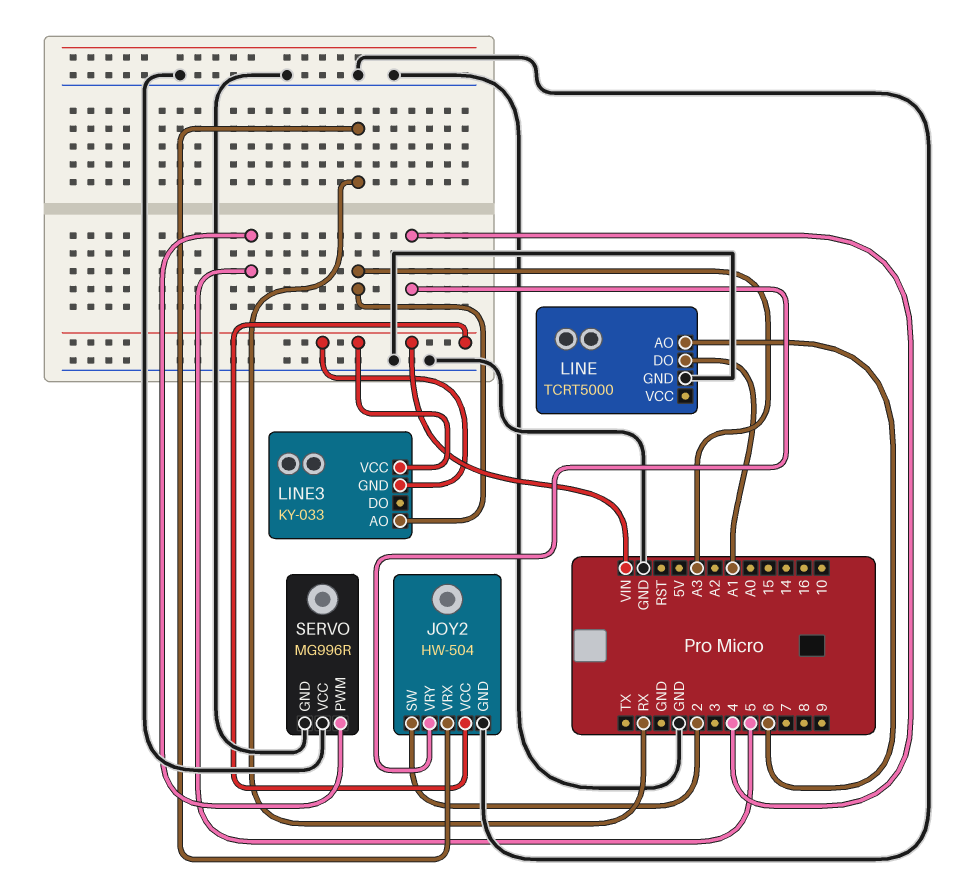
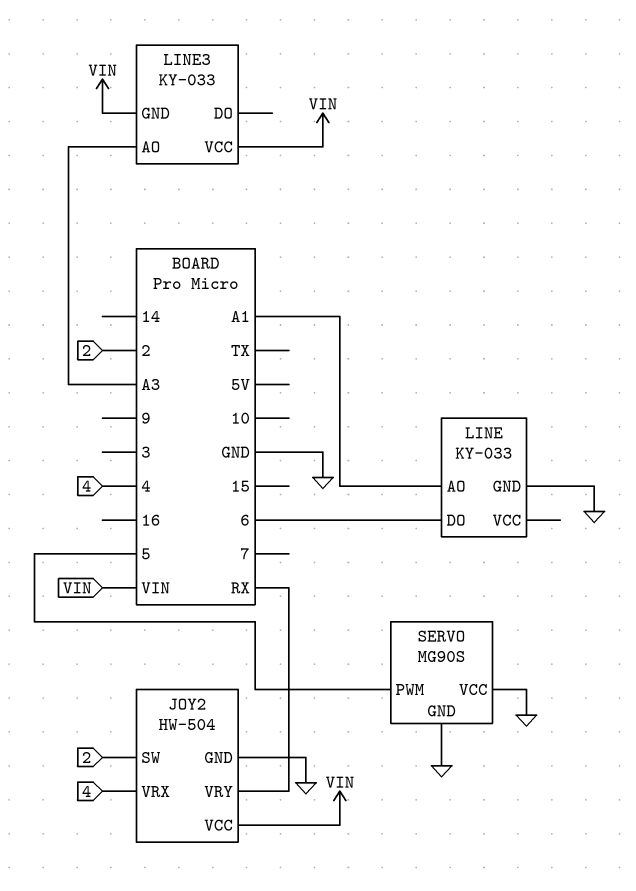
JOY2 pin VRX: RX -> 4
JOY2 pin VRY: 4 -> RX
LINE: TCRT5000 -> KY-033
LINE pin AO: 6 -> A1
LINE pin DO: A1 -> 6
SERVO: MG996R -> MG90S

